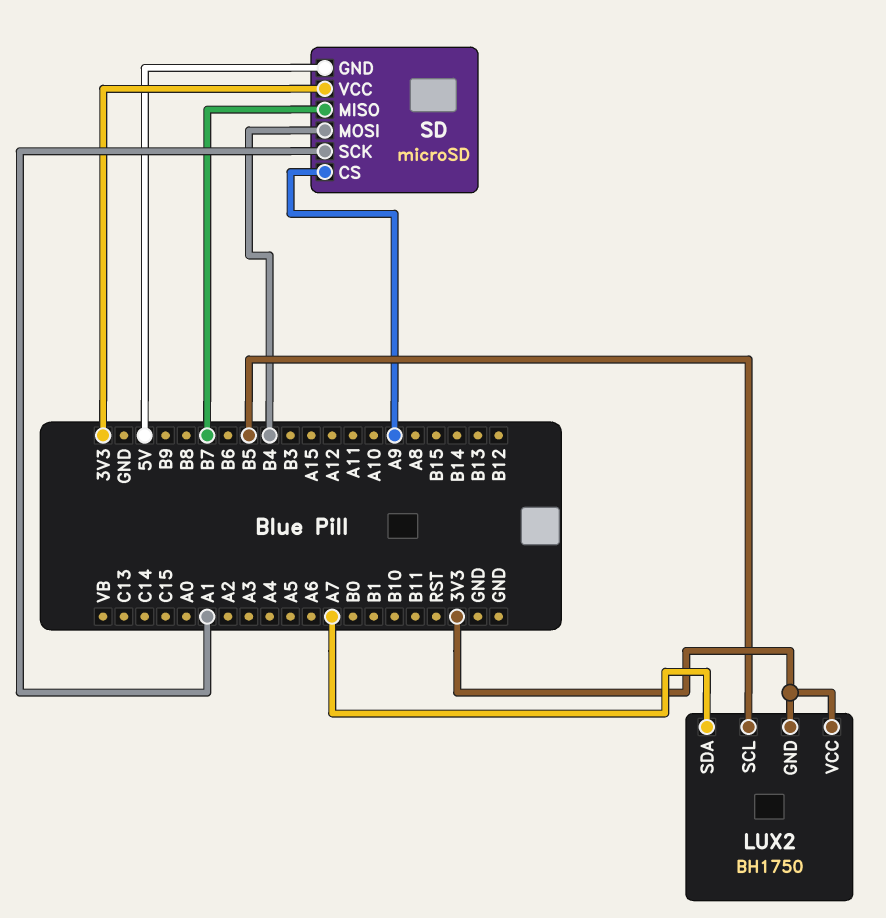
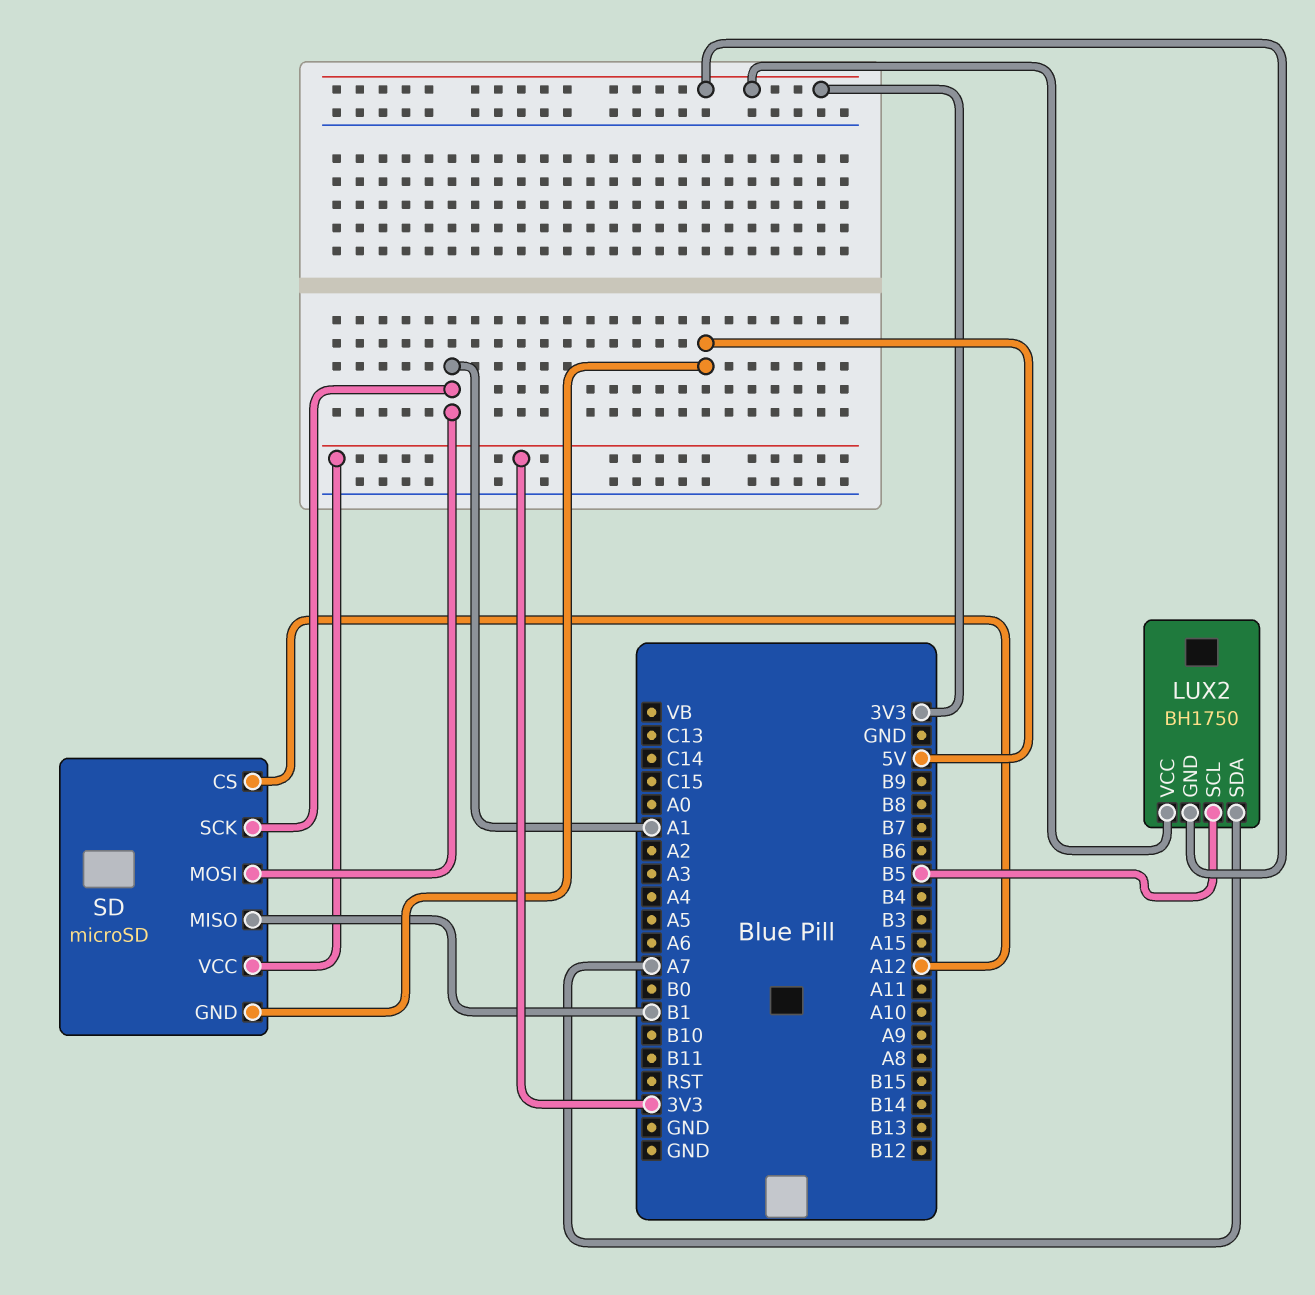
SD pin CS: A9 -> A12
SD pin MISO: B7 -> B1
SD pin MOSI: B4 -> A1

